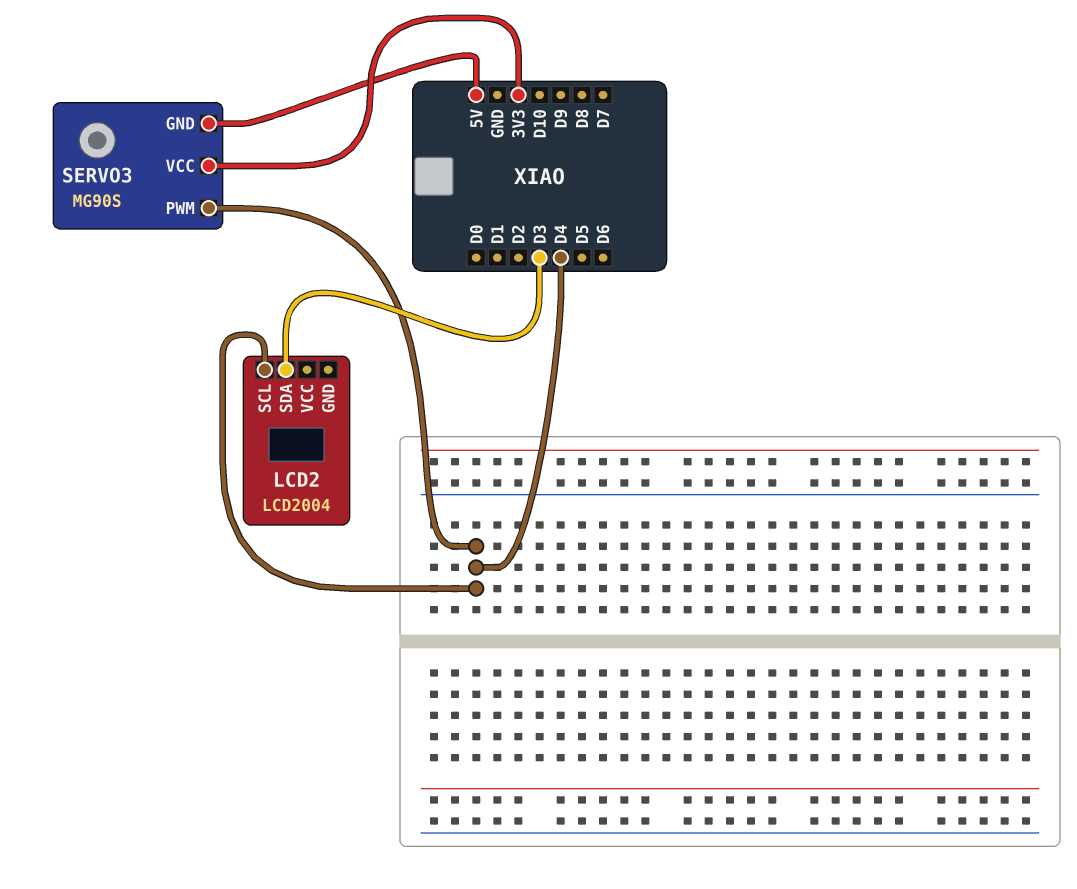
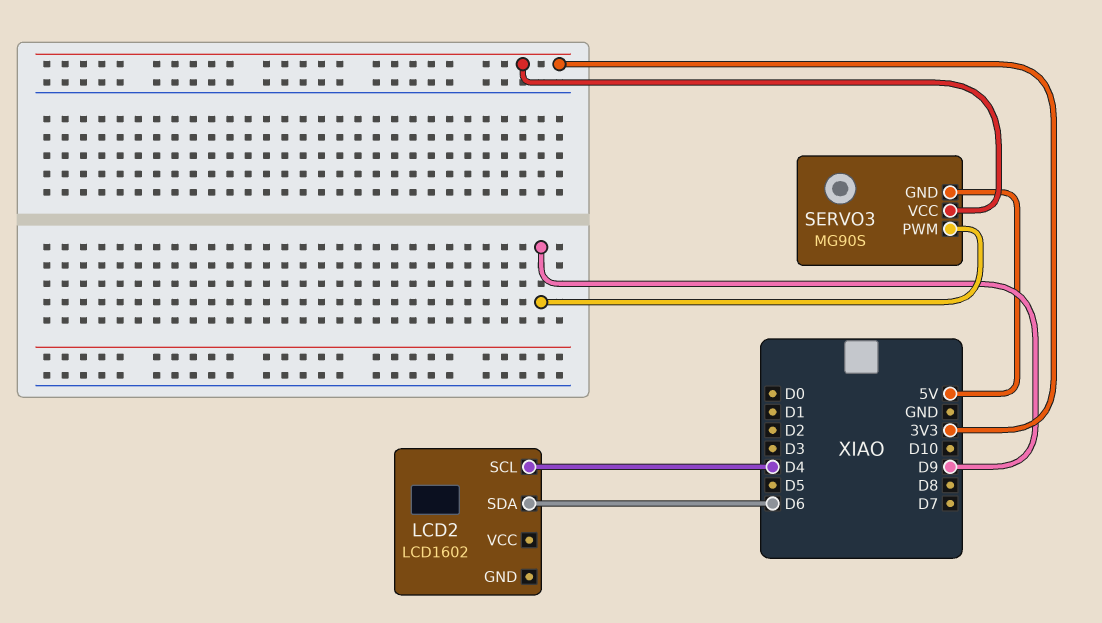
LCD2: LCD2004 -> LCD1602
LCD2 pin SDA: D3 -> D6
SERVO3 pin PWM: D4 -> D9

